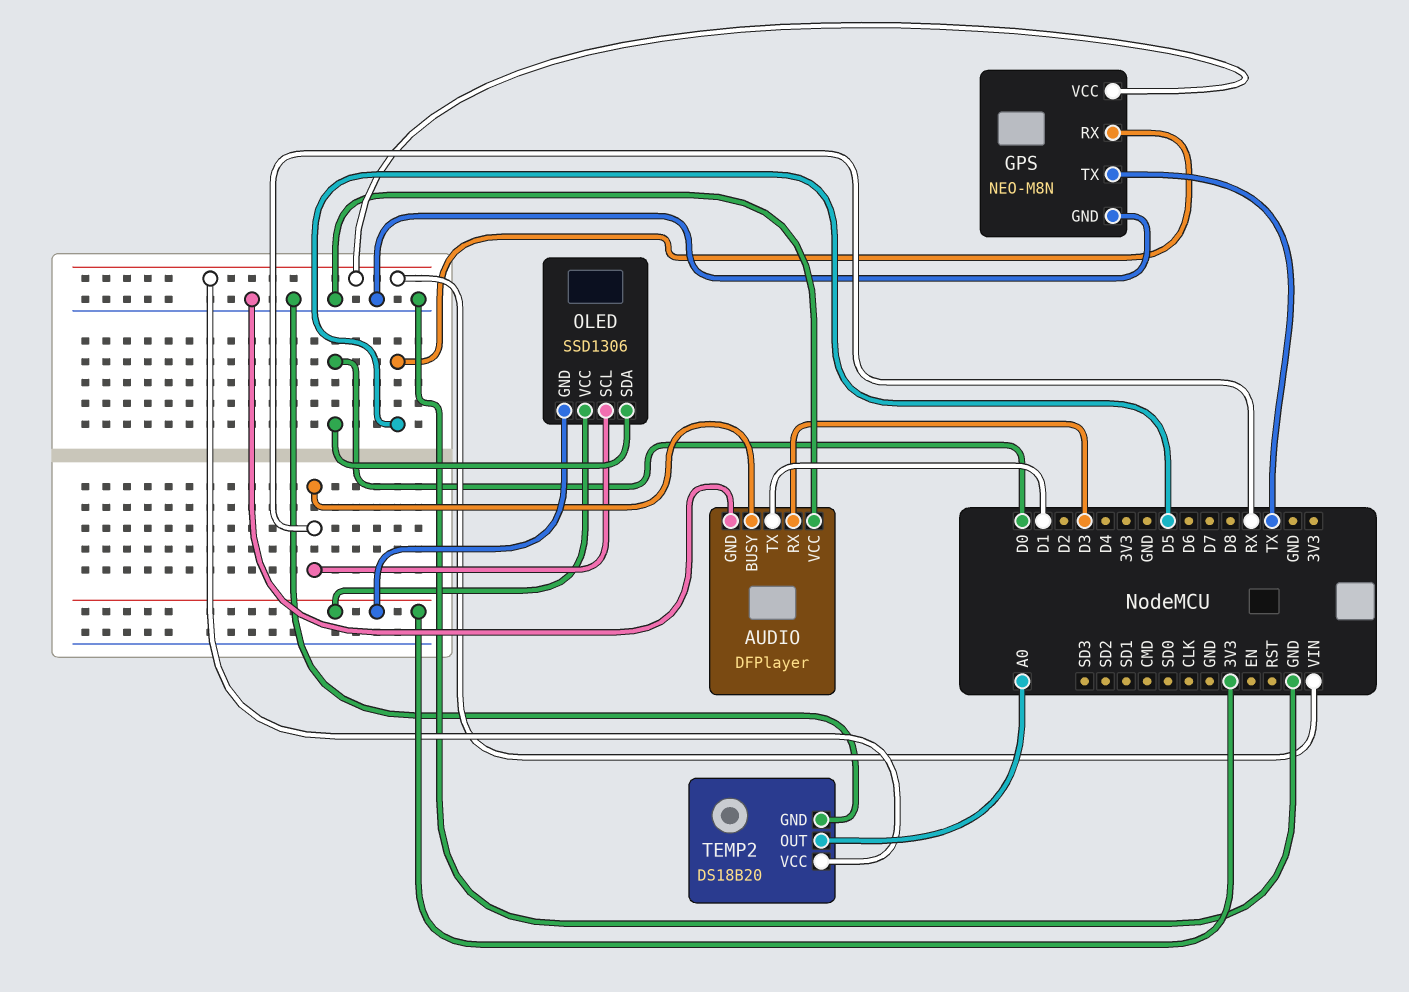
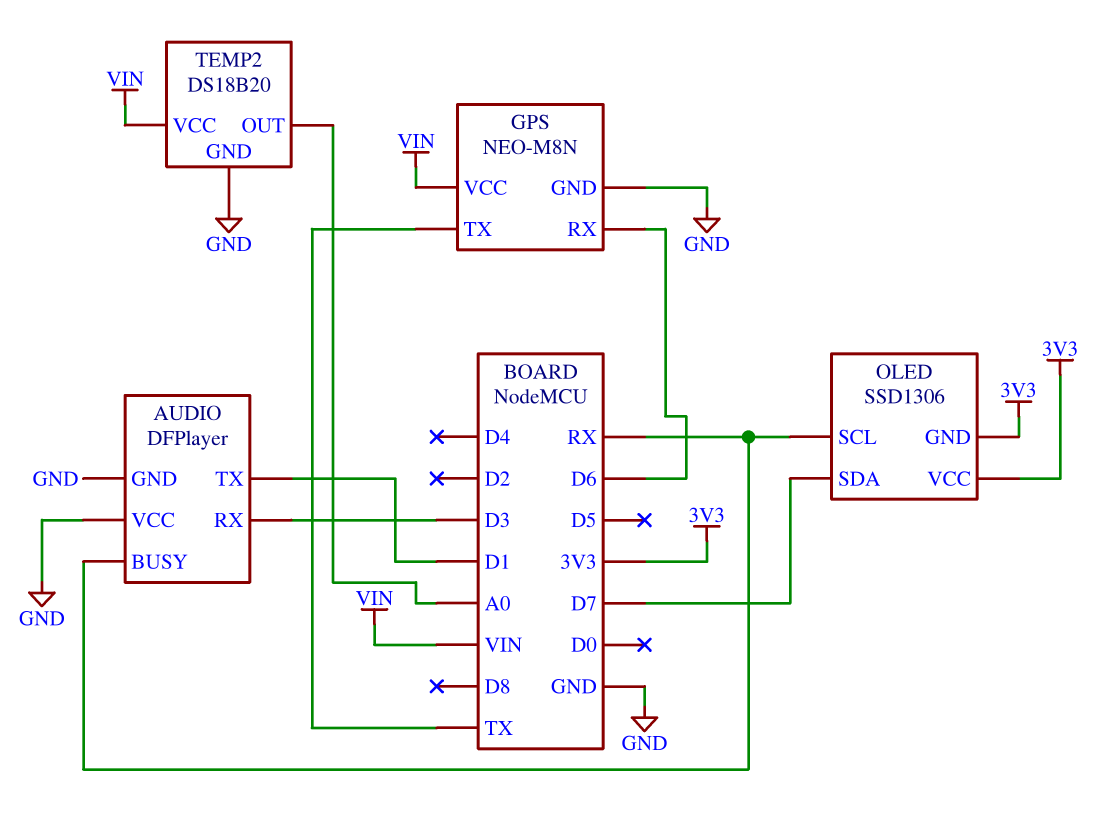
GPS pin RX: D5 -> D6
OLED pin SDA: D0 -> D7

